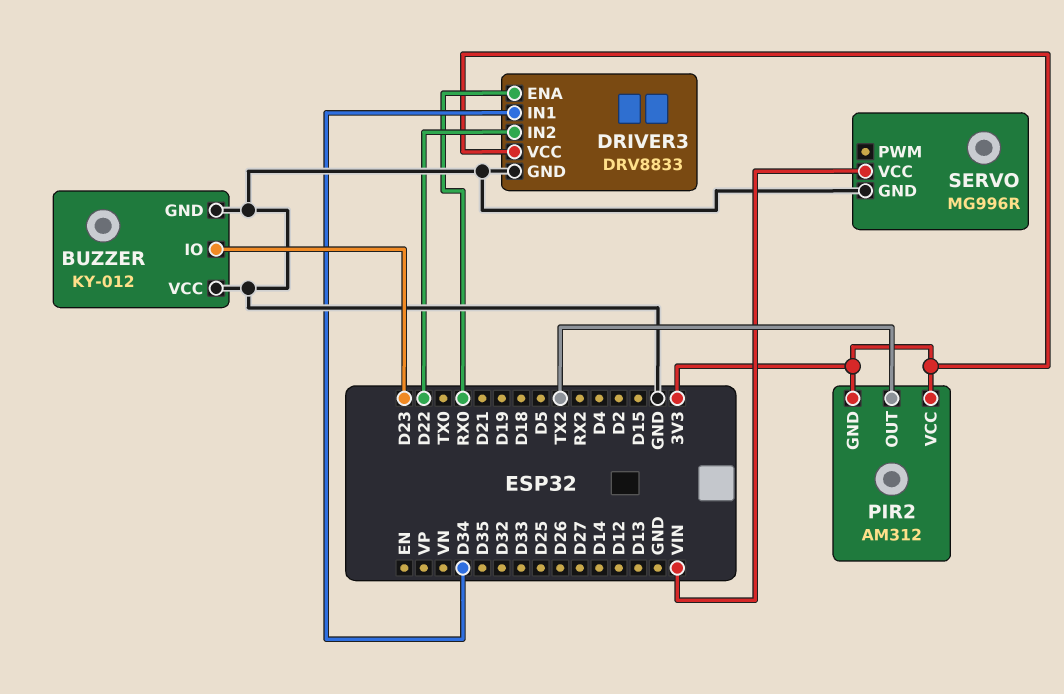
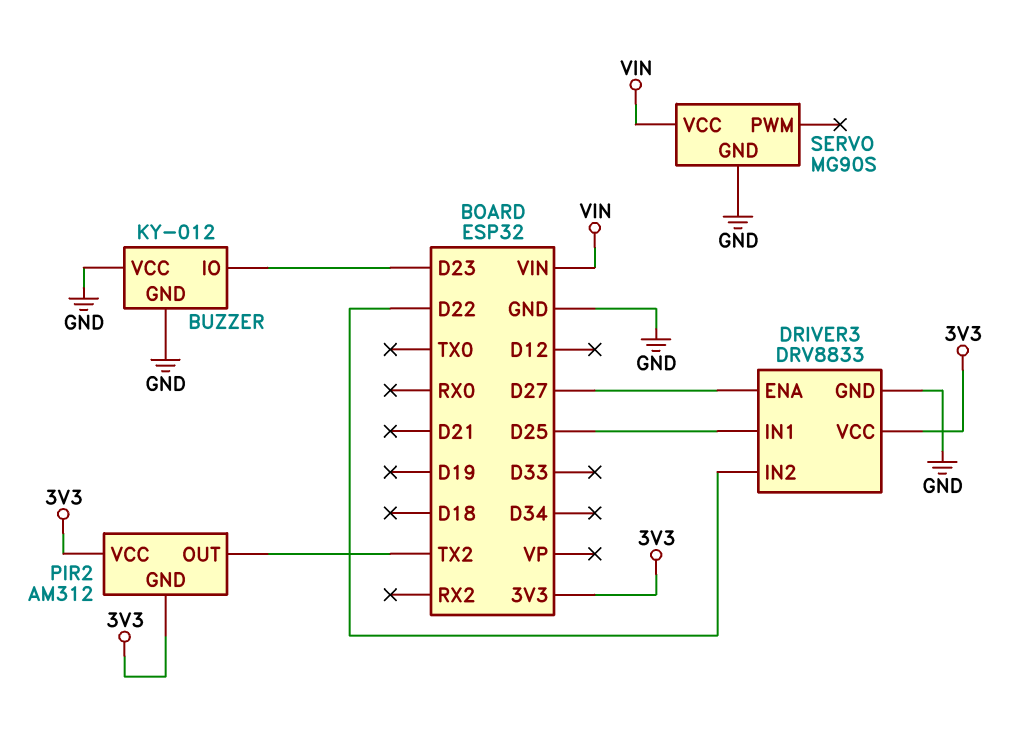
DRIVER3 pin ENA: RX0 -> D27
DRIVER3 pin IN1: D34 -> D25
SERVO: MG996R -> MG90S

